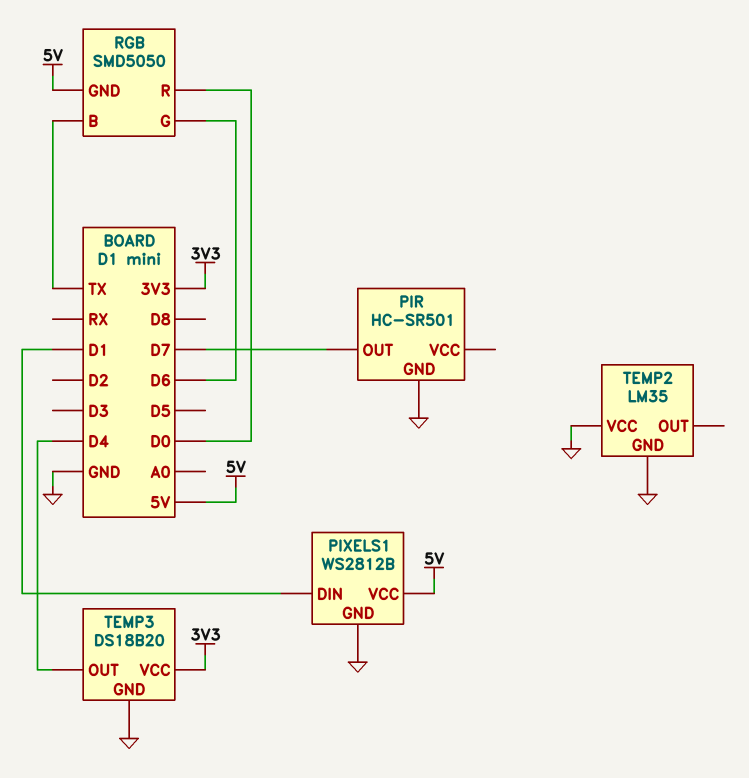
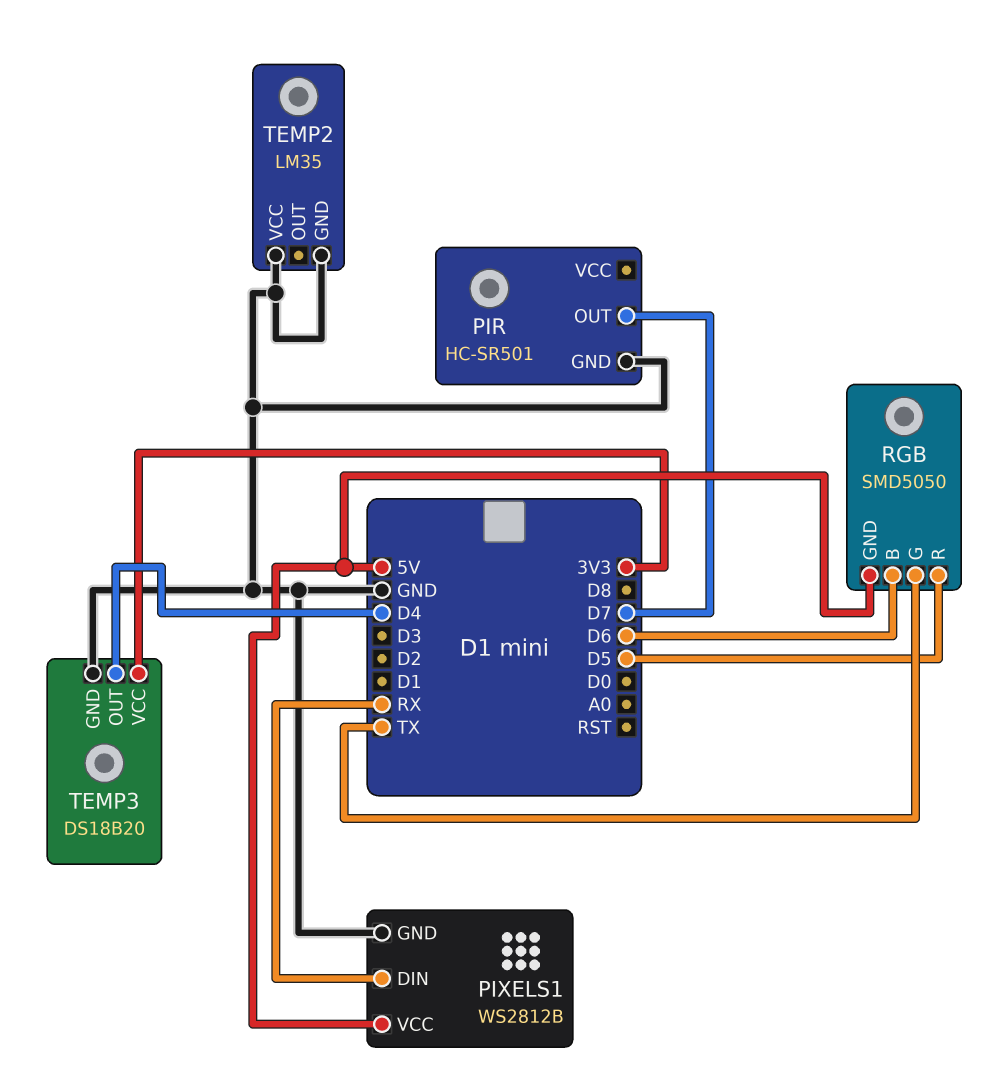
PIXELS1 pin DIN: D1 -> RX
RGB pin B: TX -> D6
RGB pin G: D6 -> TX
RGB pin R: D0 -> D5

